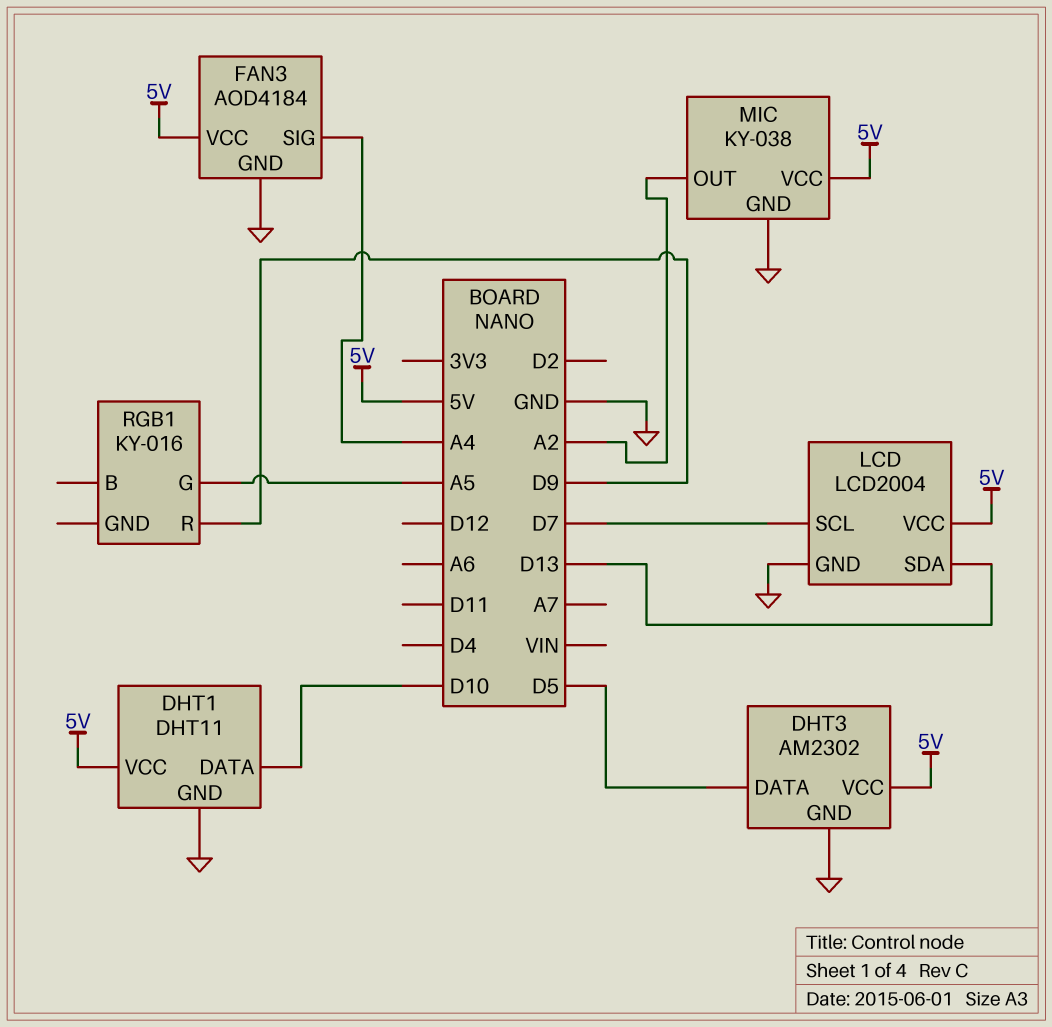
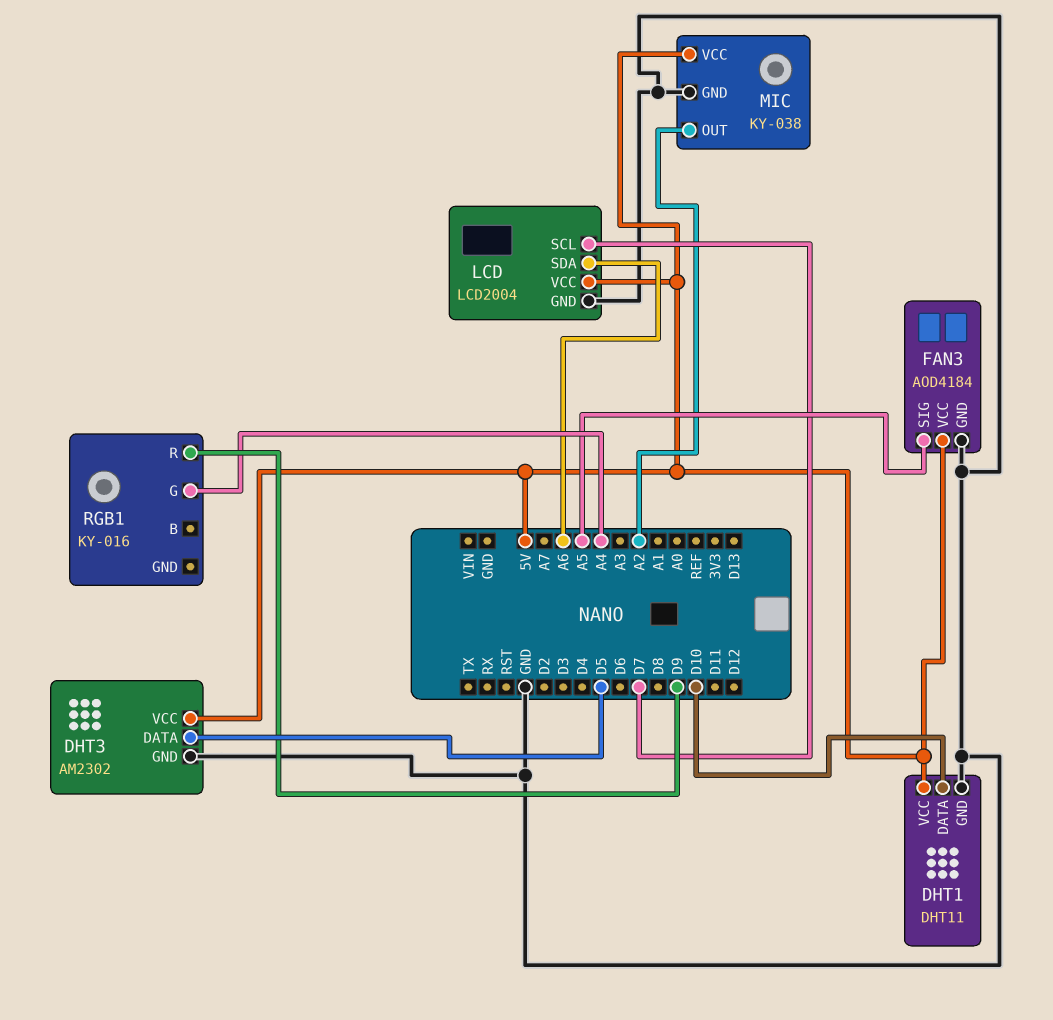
FAN3 pin SIG: A4 -> A5
LCD pin SDA: D13 -> A6
RGB1 pin G: A5 -> A4

